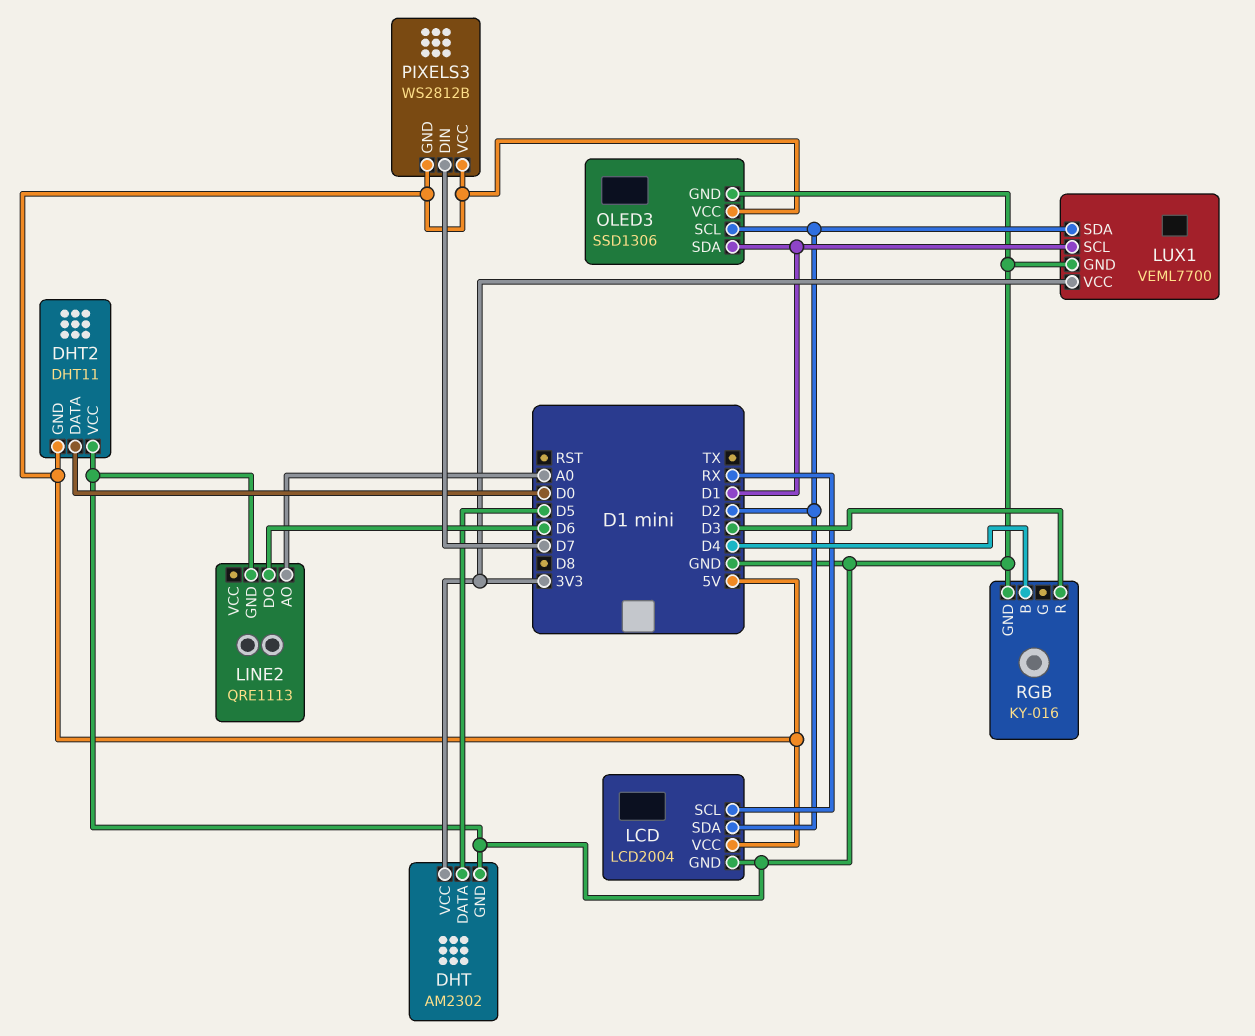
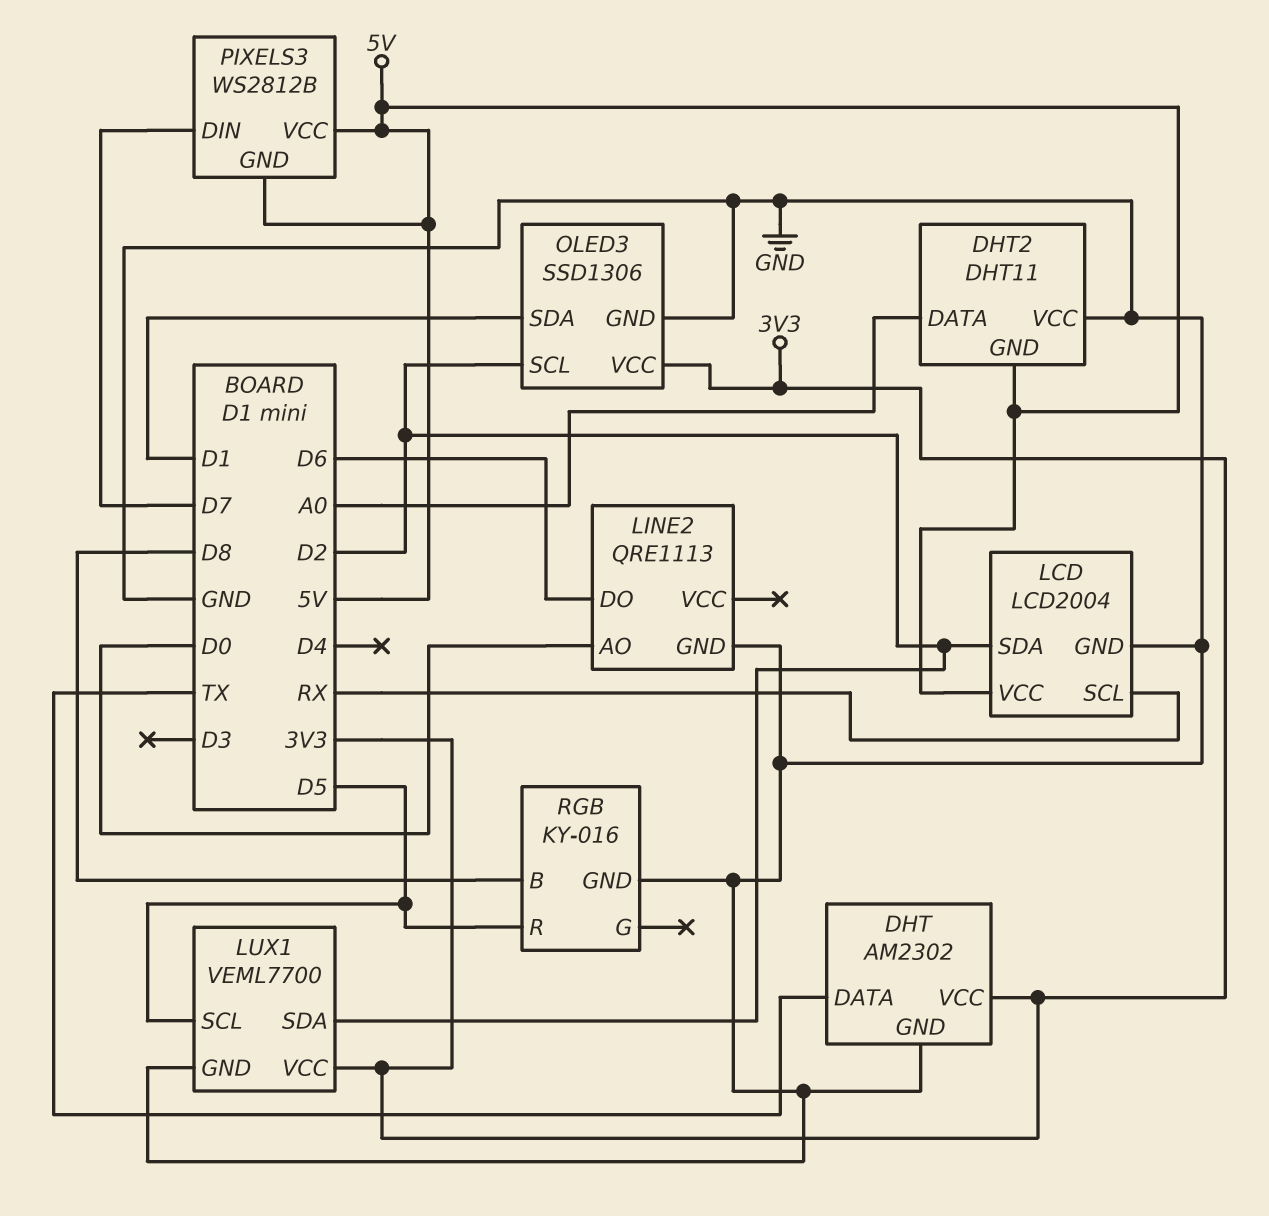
DHT pin DATA: D5 -> TX
DHT2 pin DATA: D0 -> A0
LINE2 pin AO: A0 -> D0
LUX1 pin SCL: D1 -> D5
OLED3 pin VCC: 5V -> 3V3
RGB pin B: D4 -> D8
RGB pin R: D3 -> D5

